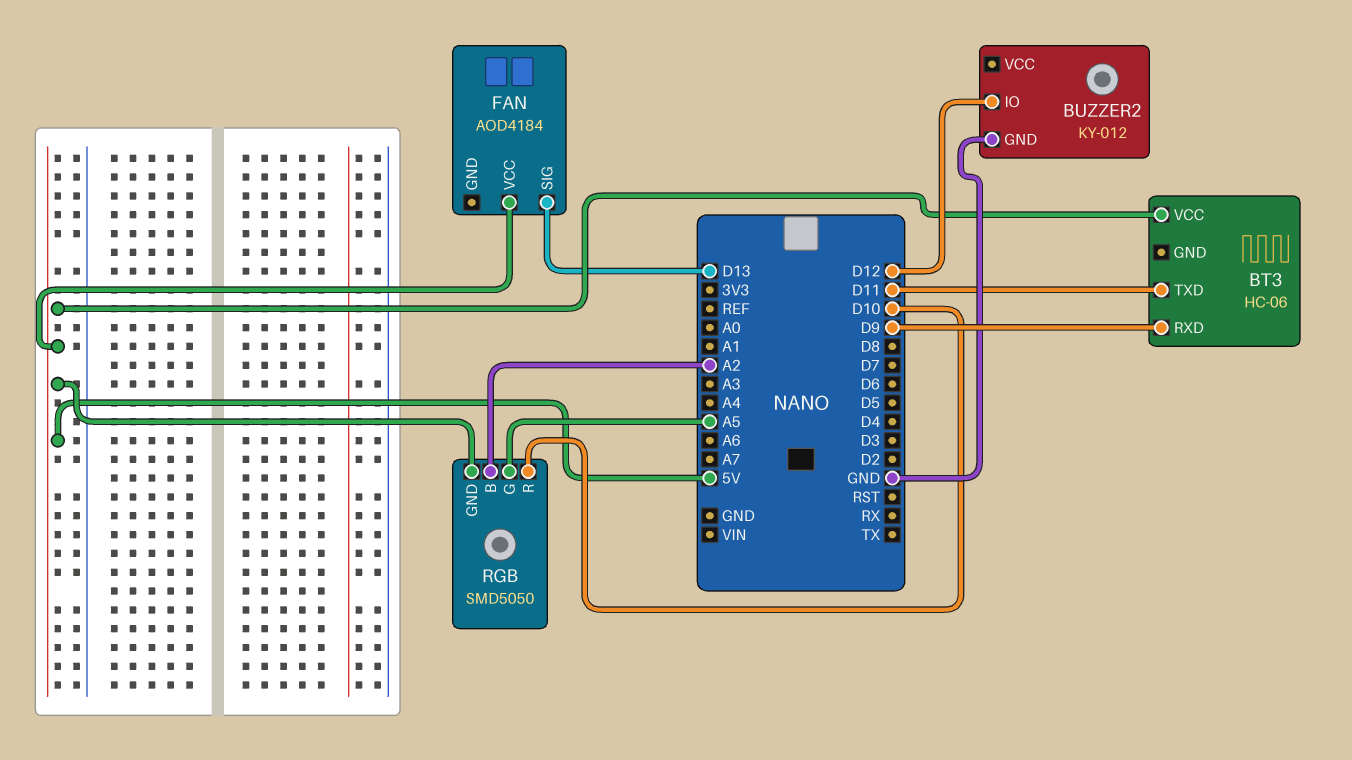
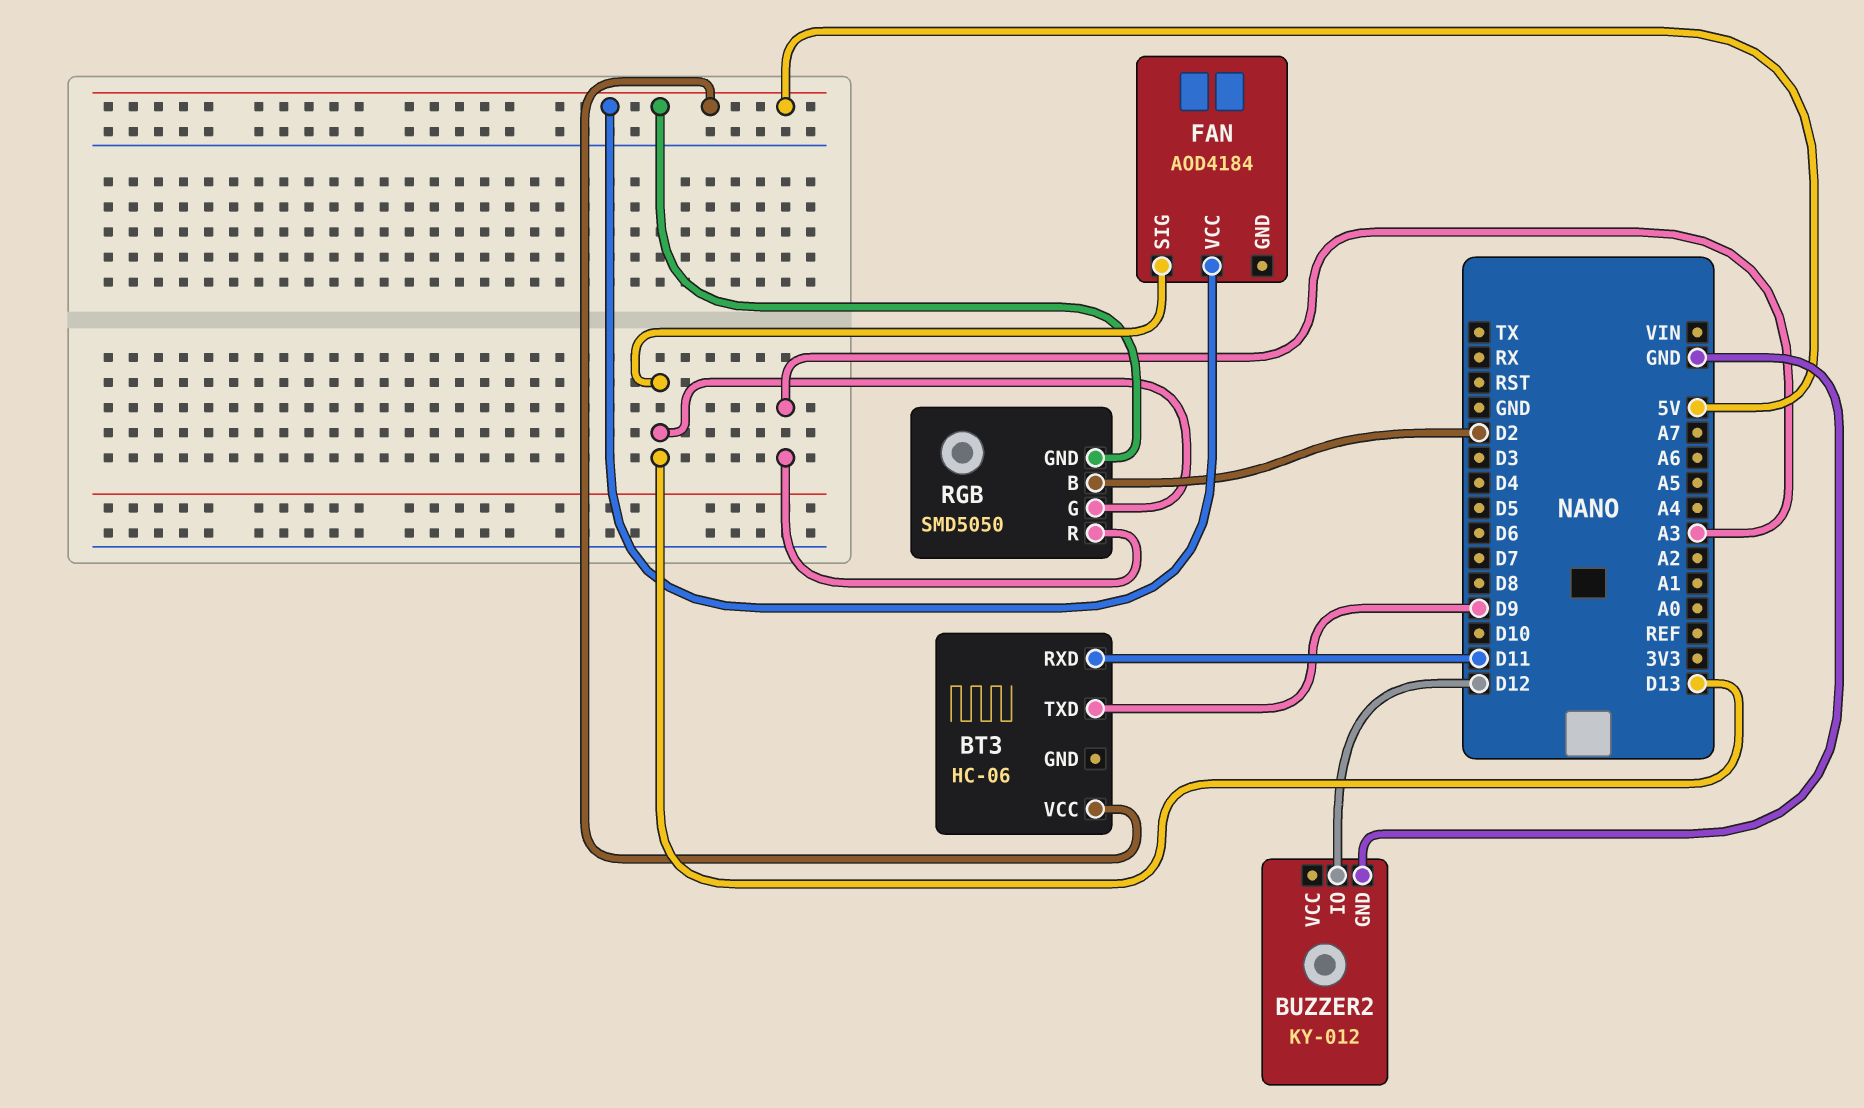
BT3 pin RXD: D9 -> D11
BT3 pin TXD: D11 -> D9
RGB pin B: A2 -> D2
RGB pin G: A5 -> D13
RGB pin R: D10 -> A3

